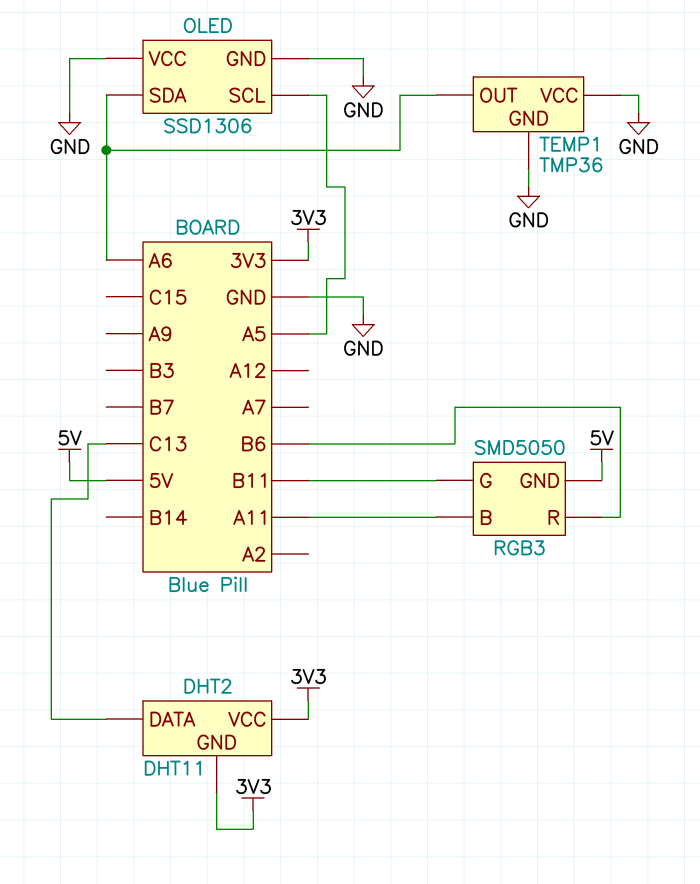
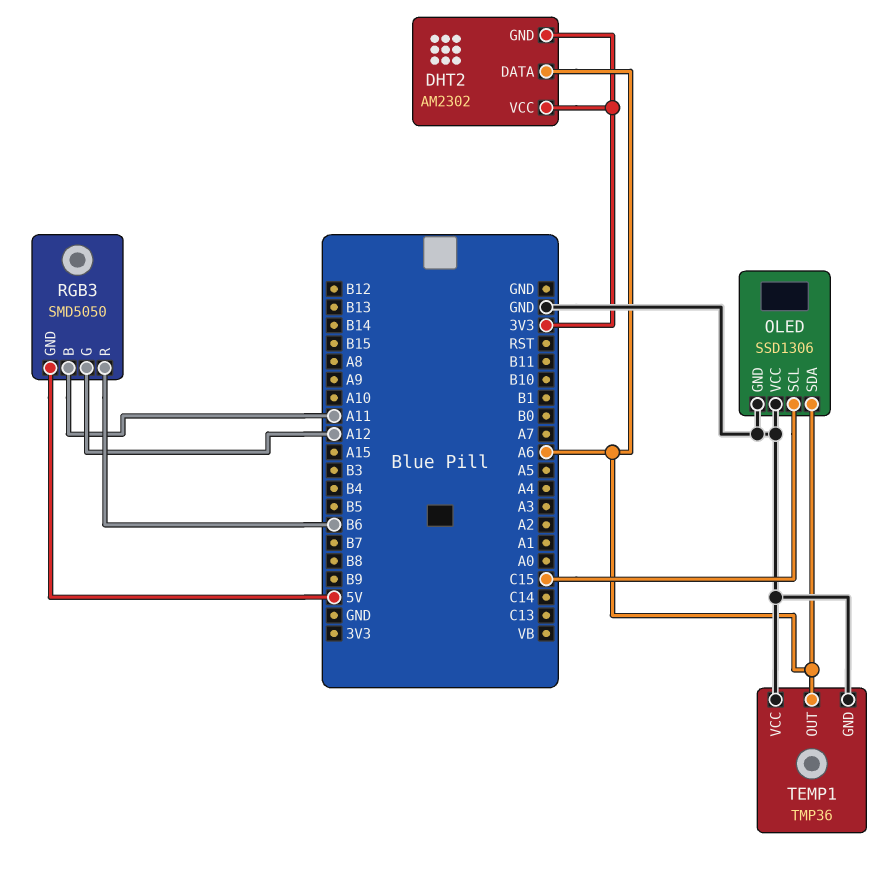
DHT2: DHT11 -> AM2302
DHT2 pin DATA: C13 -> A6
OLED pin SCL: A5 -> C15
RGB3 pin G: B11 -> A12

